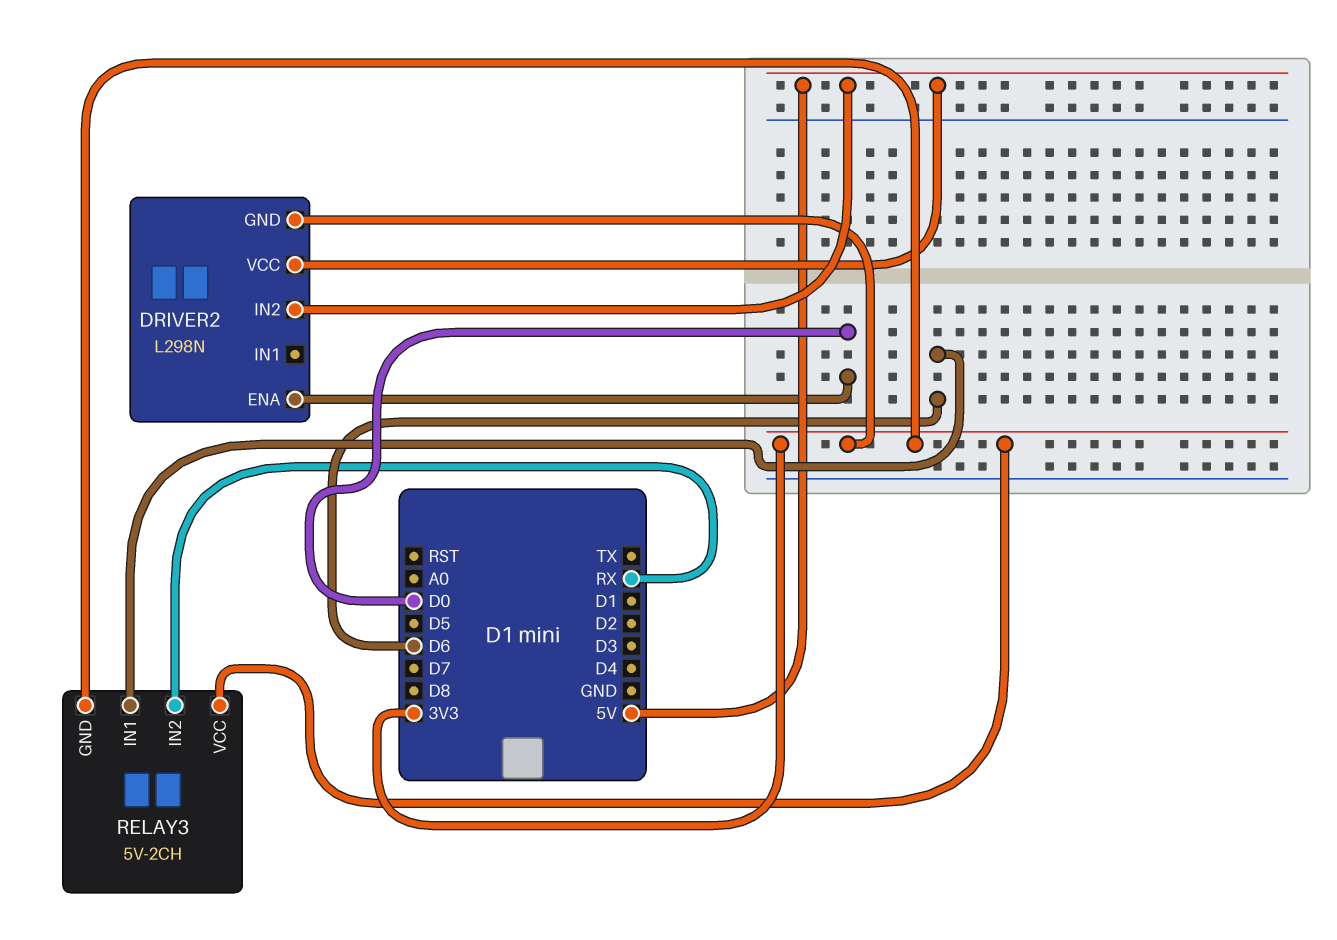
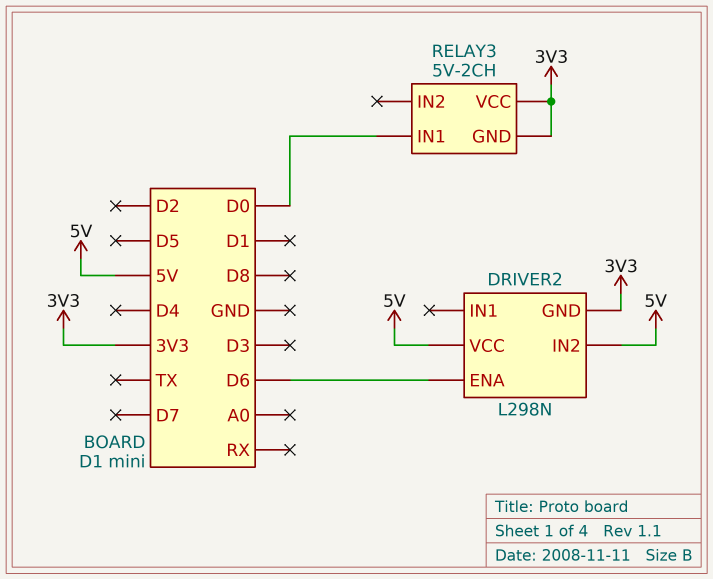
DRIVER2 pin ENA: D0 -> D6
RELAY3 pin IN1: D6 -> D0
RELAY3 pin IN2: RX -> none

